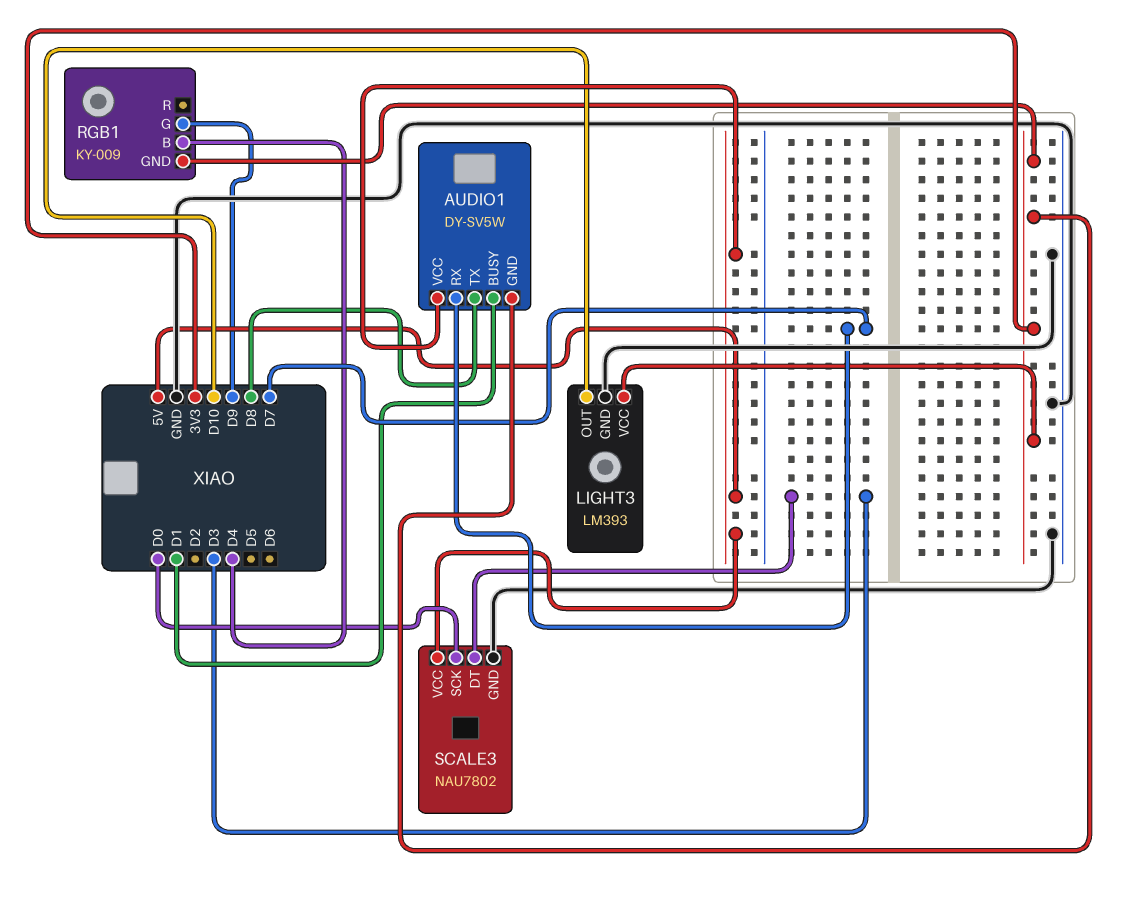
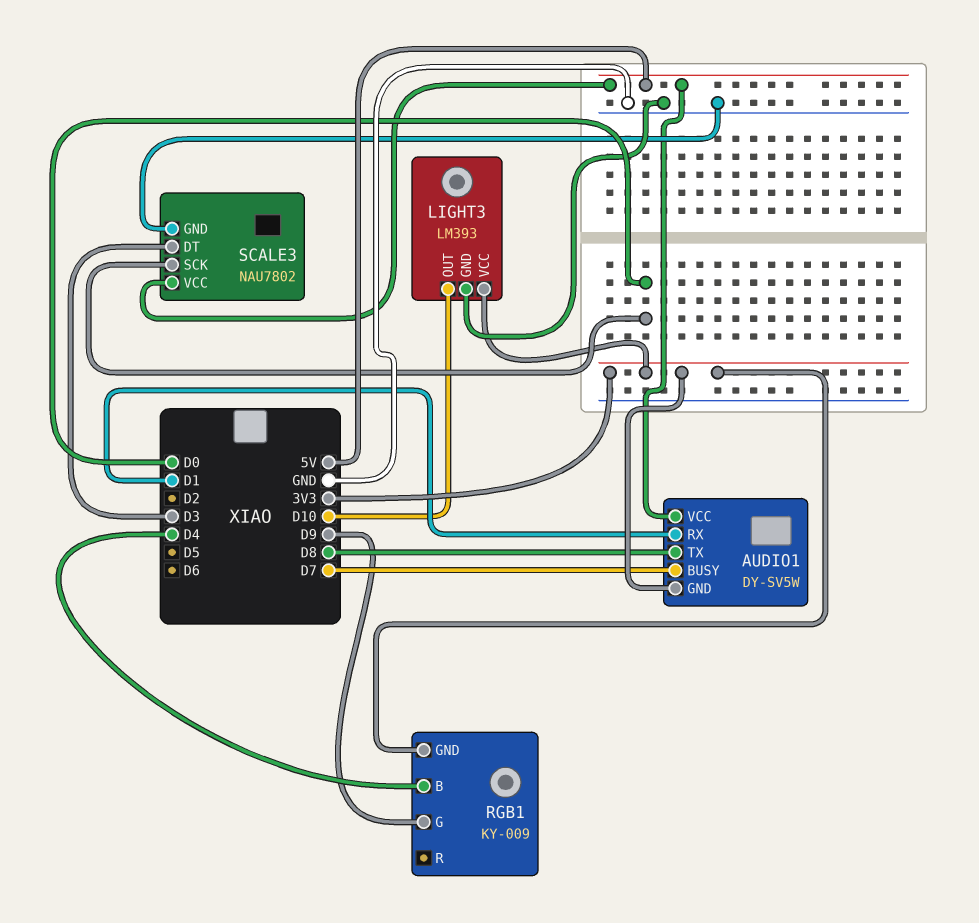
AUDIO1 pin BUSY: D1 -> D7
AUDIO1 pin RX: D7 -> D1

